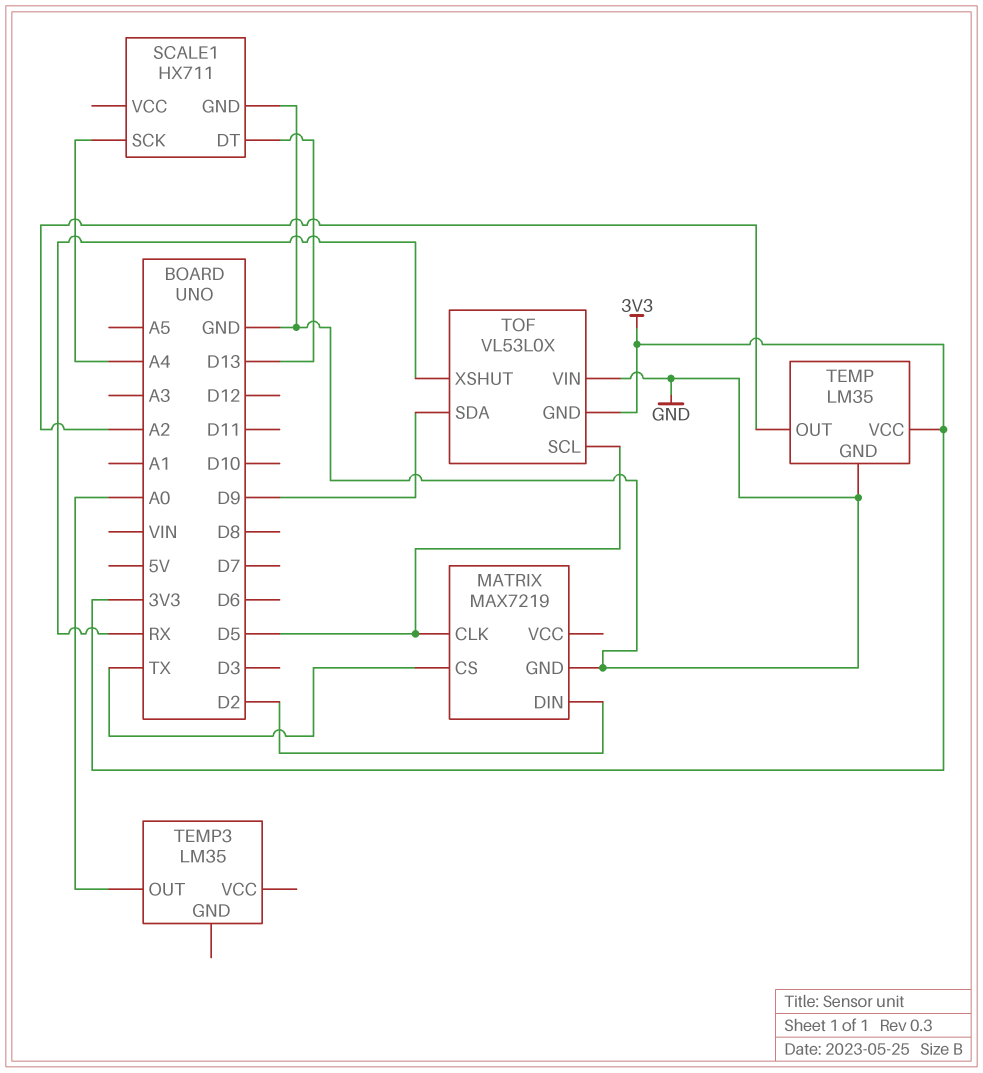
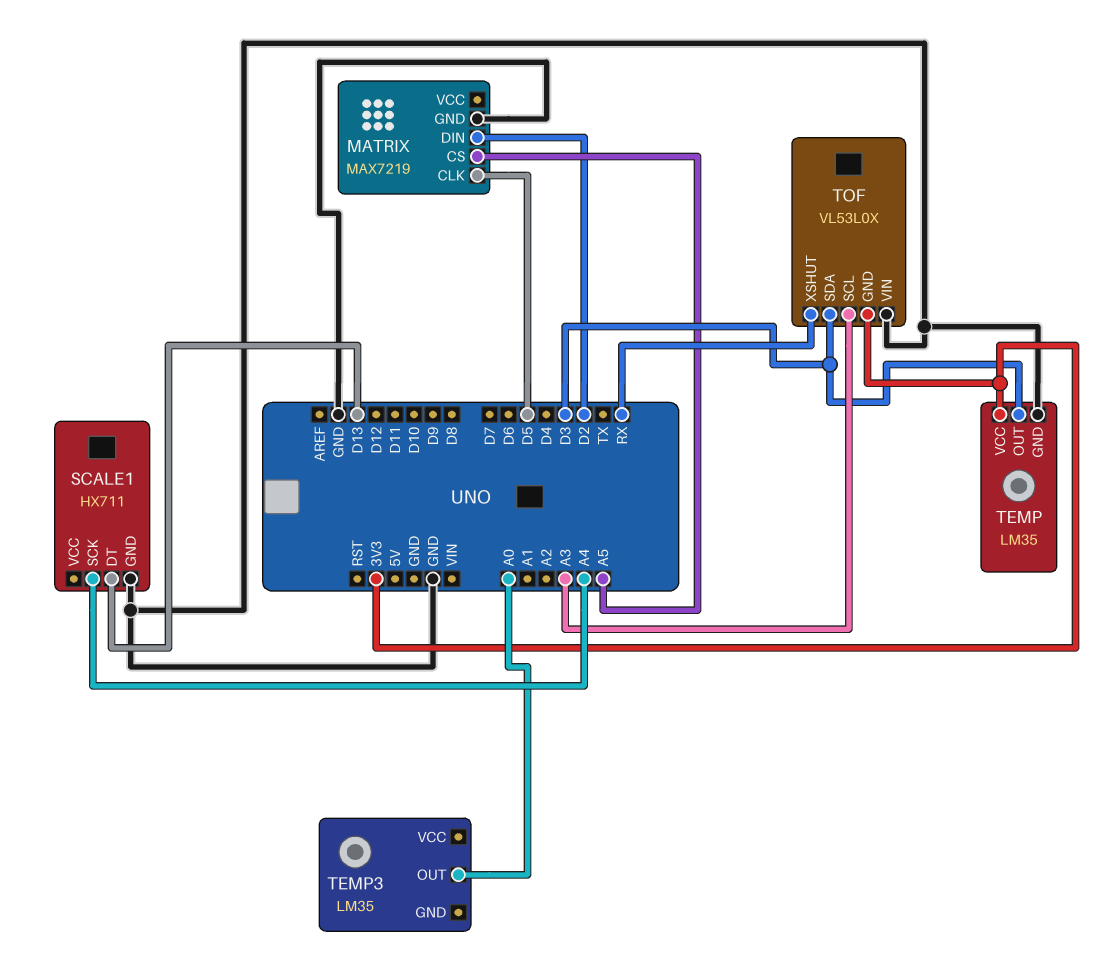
MATRIX pin CS: TX -> A5
TEMP pin OUT: A2 -> D3
TOF pin SCL: D5 -> A3
TOF pin SDA: D9 -> D3

